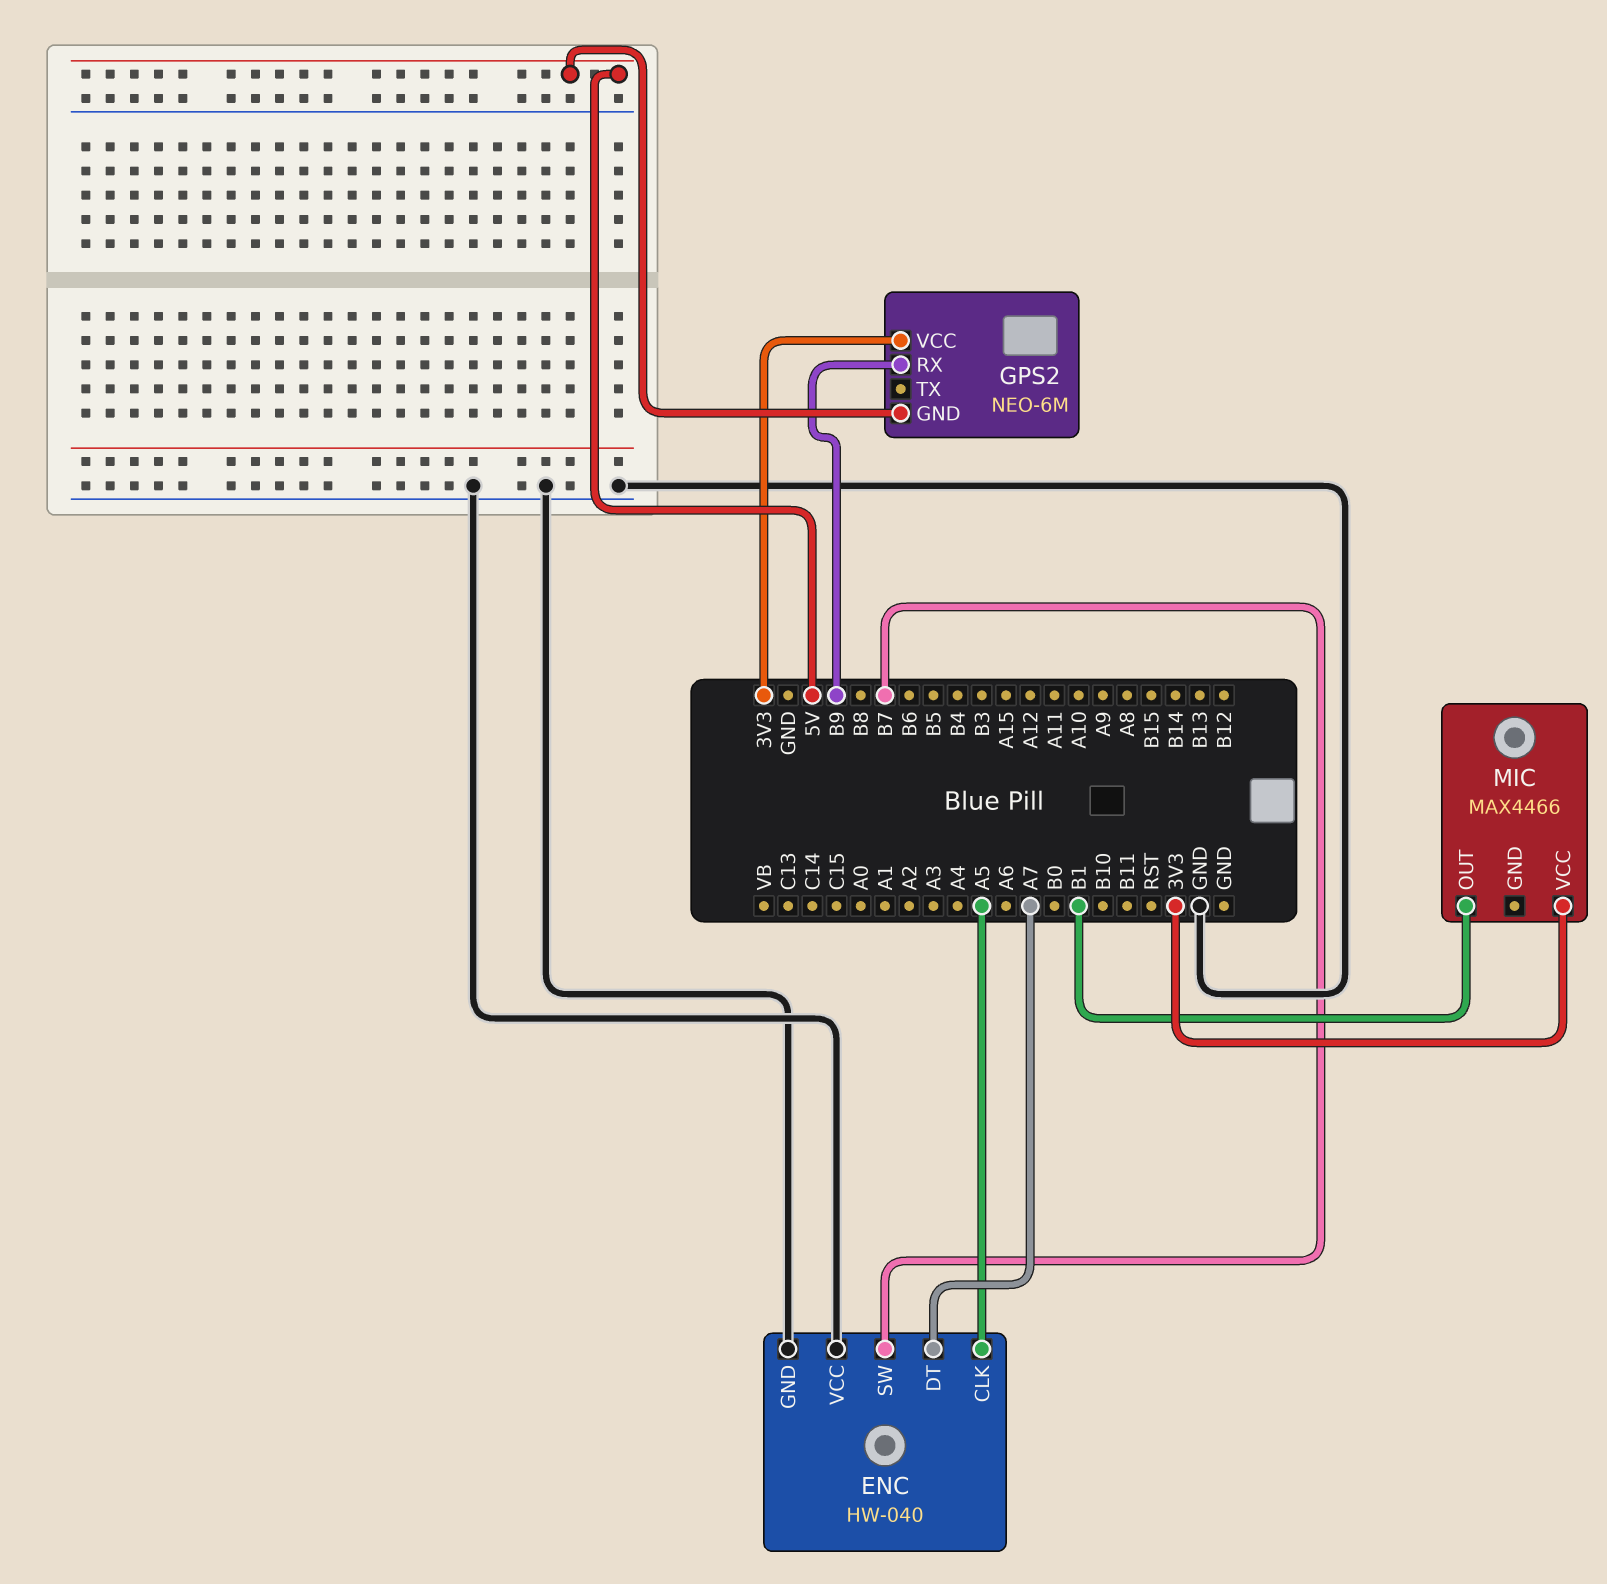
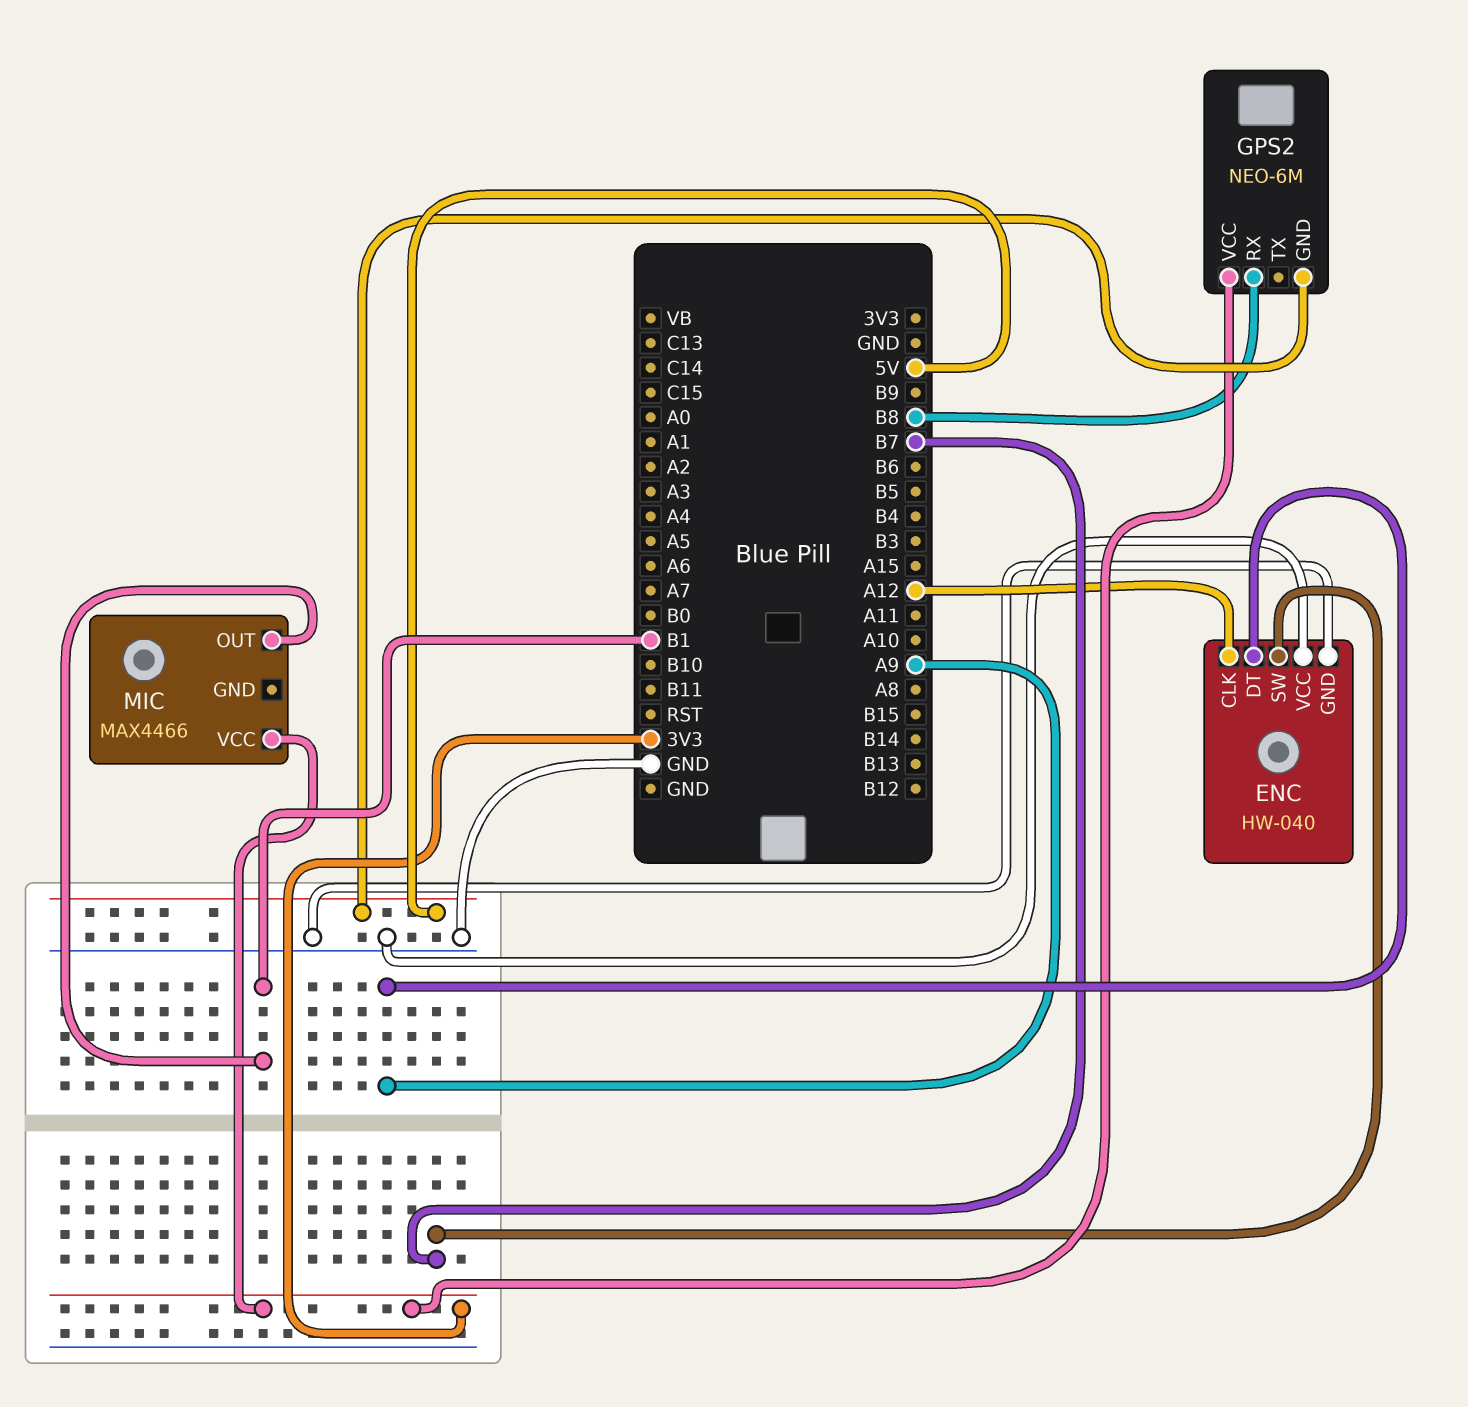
ENC pin CLK: A5 -> A12
ENC pin DT: A7 -> A9
GPS2 pin RX: B9 -> B8

